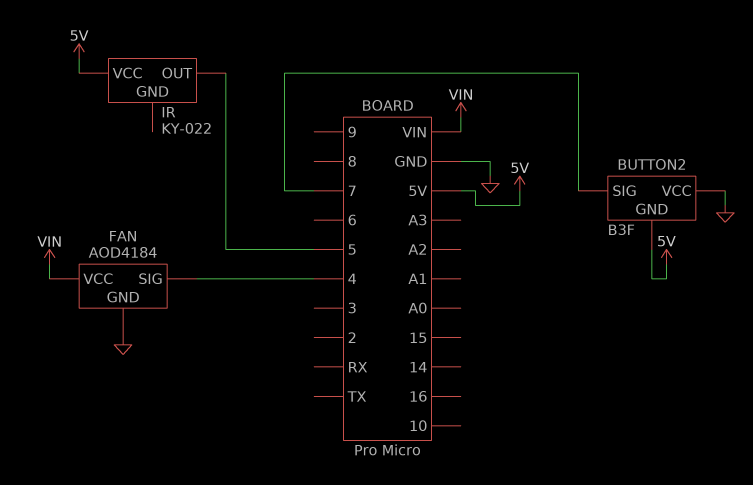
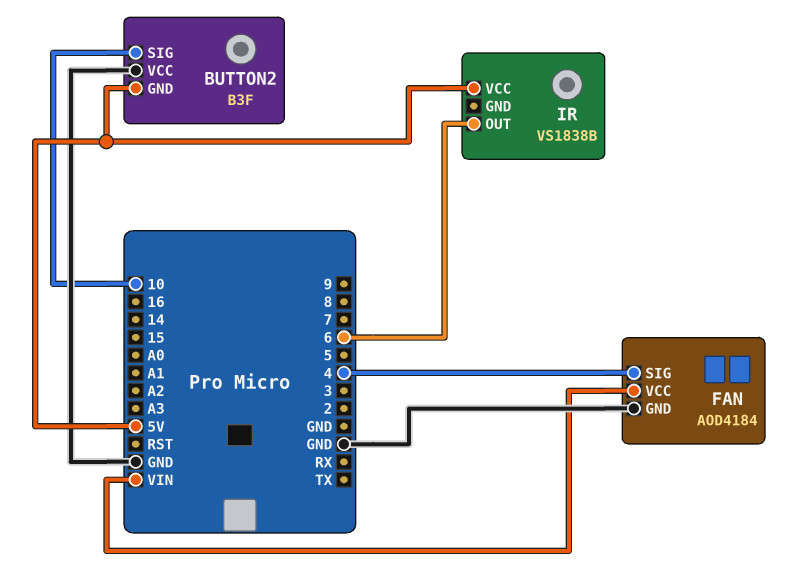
BUTTON2 pin SIG: 7 -> 10
IR: KY-022 -> VS1838B
IR pin OUT: 5 -> 6

